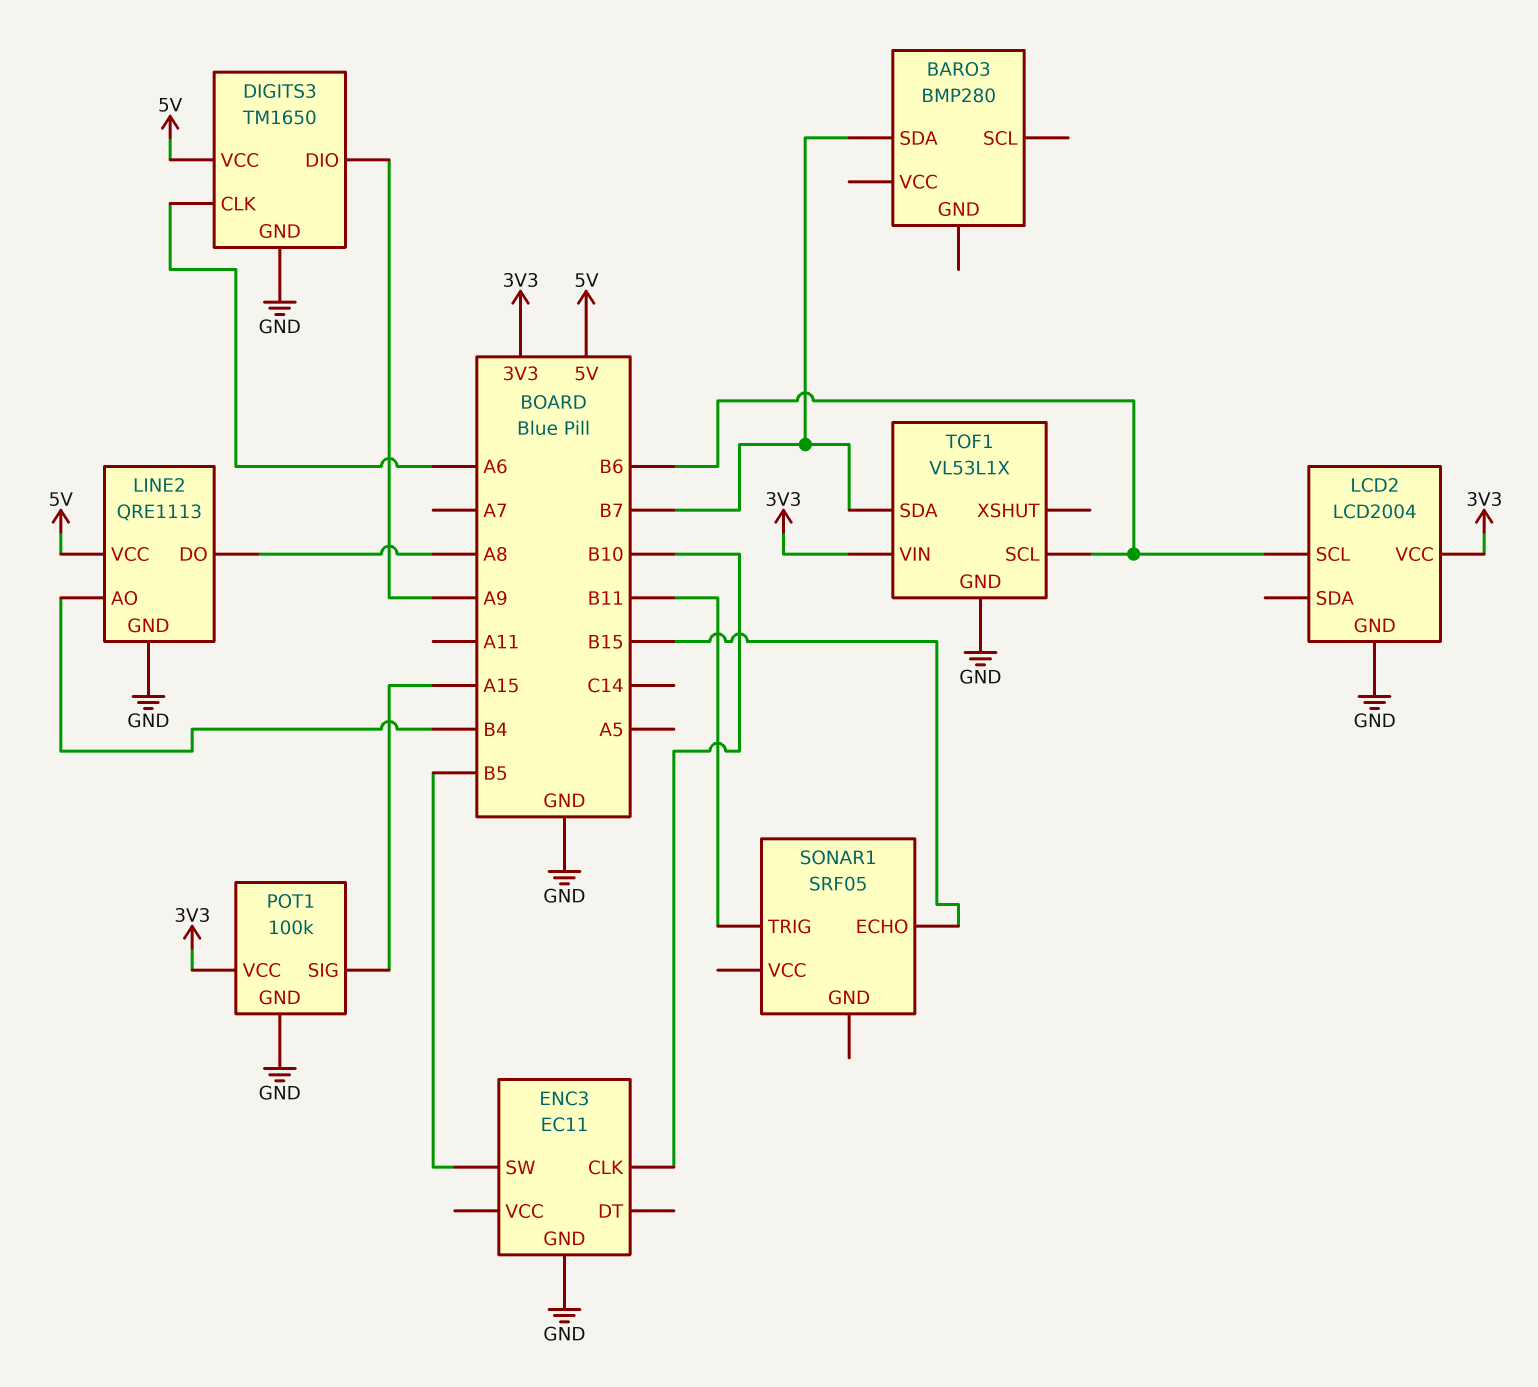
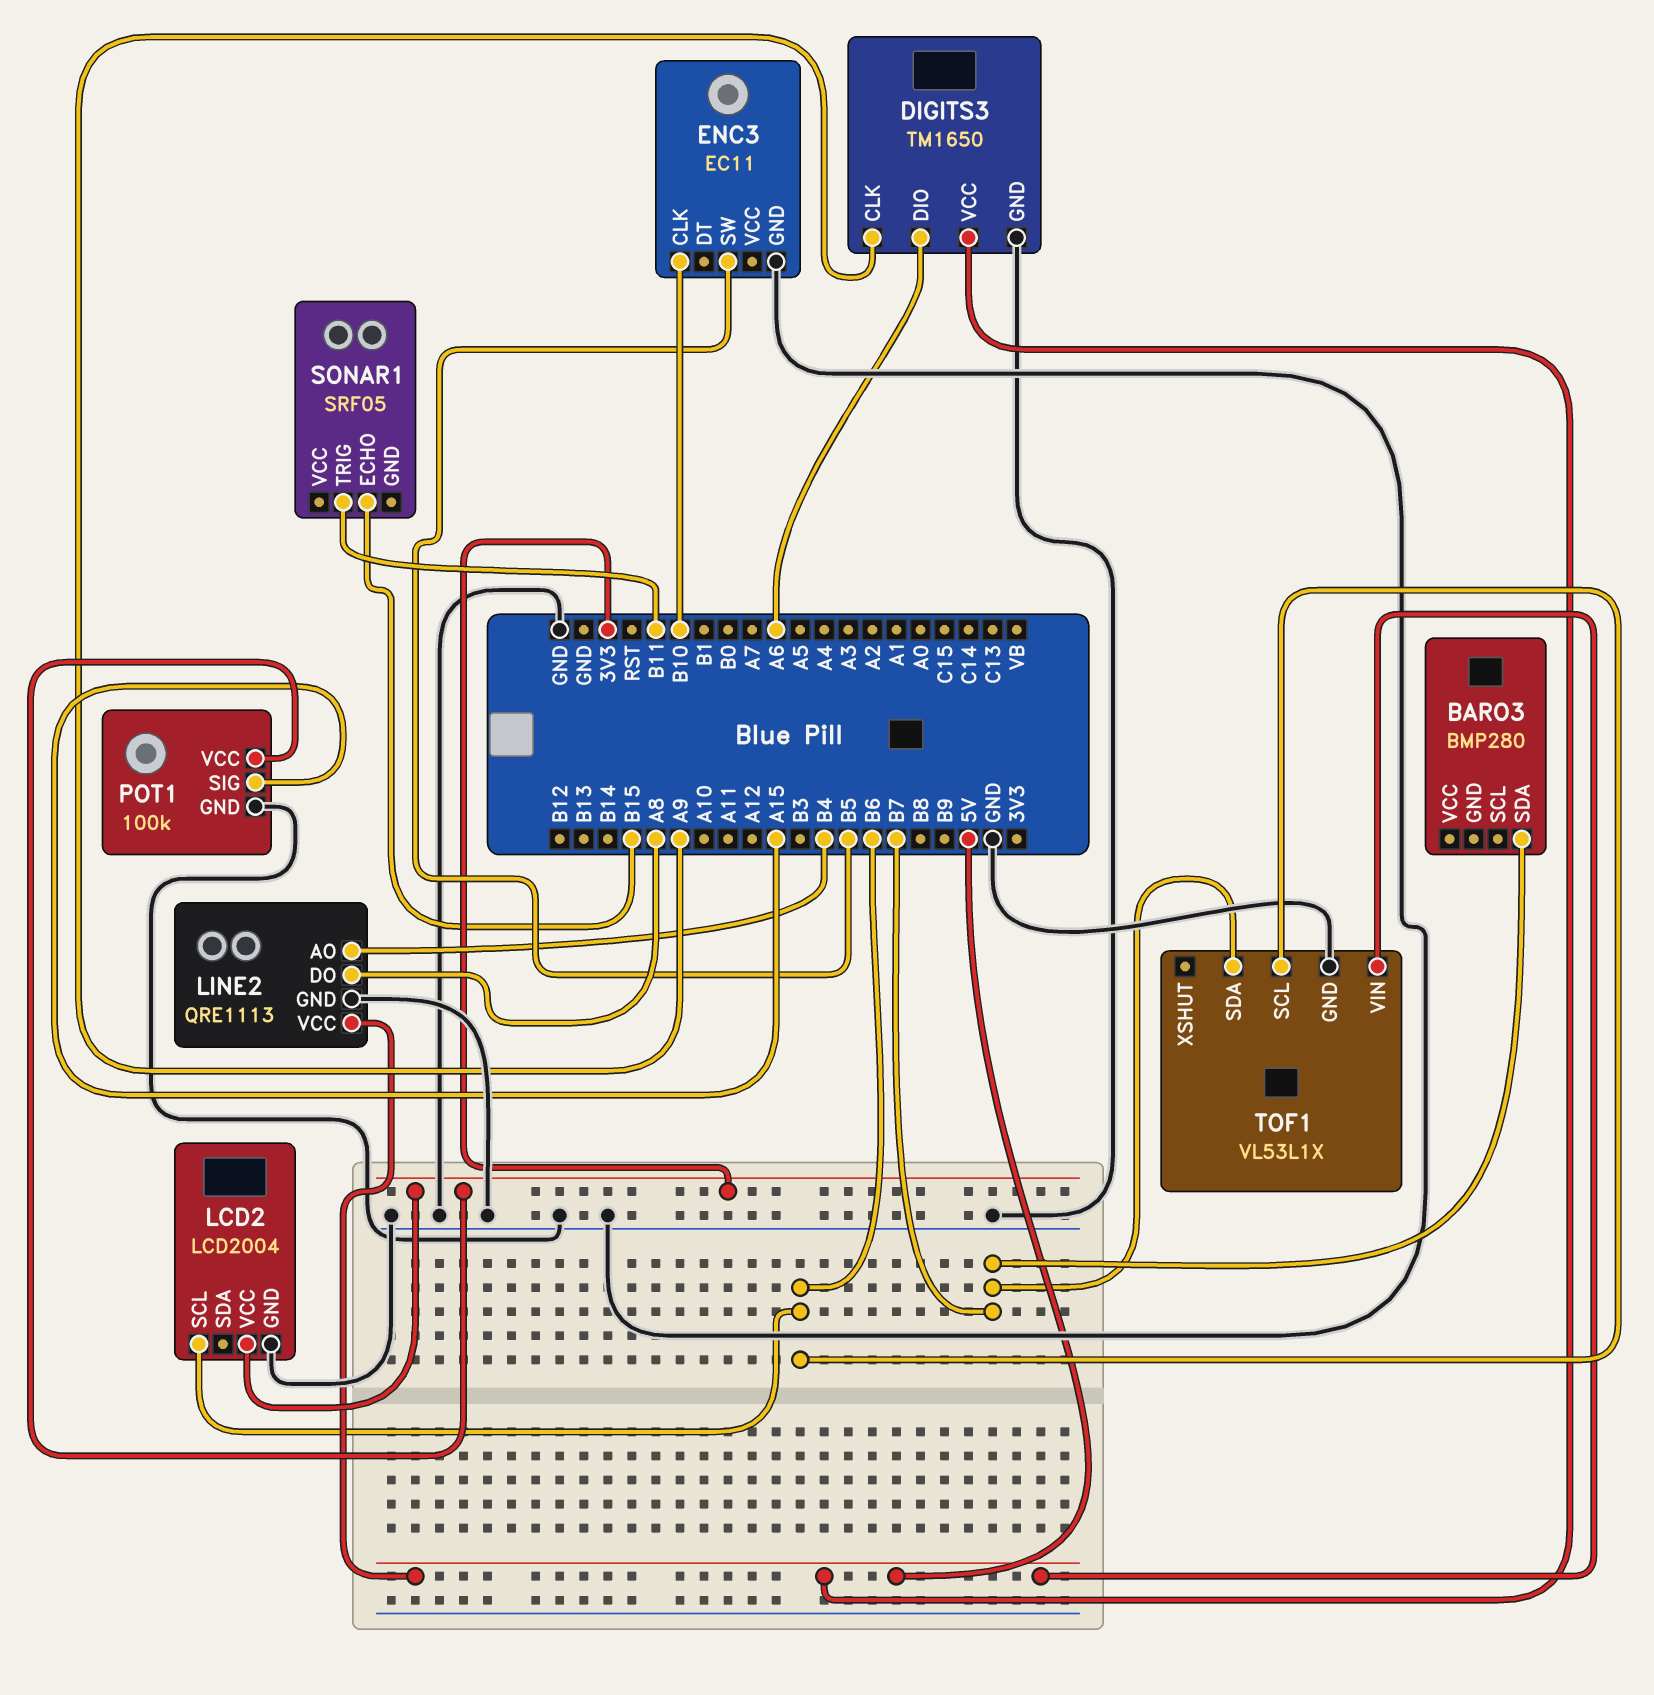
DIGITS3 pin CLK: A6 -> A9
DIGITS3 pin DIO: A9 -> A6
TOF1 pin VIN: 3V3 -> 5V

